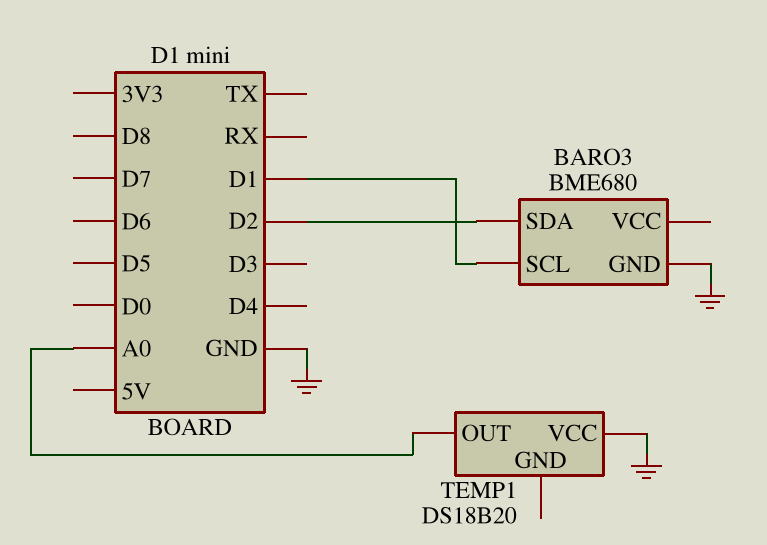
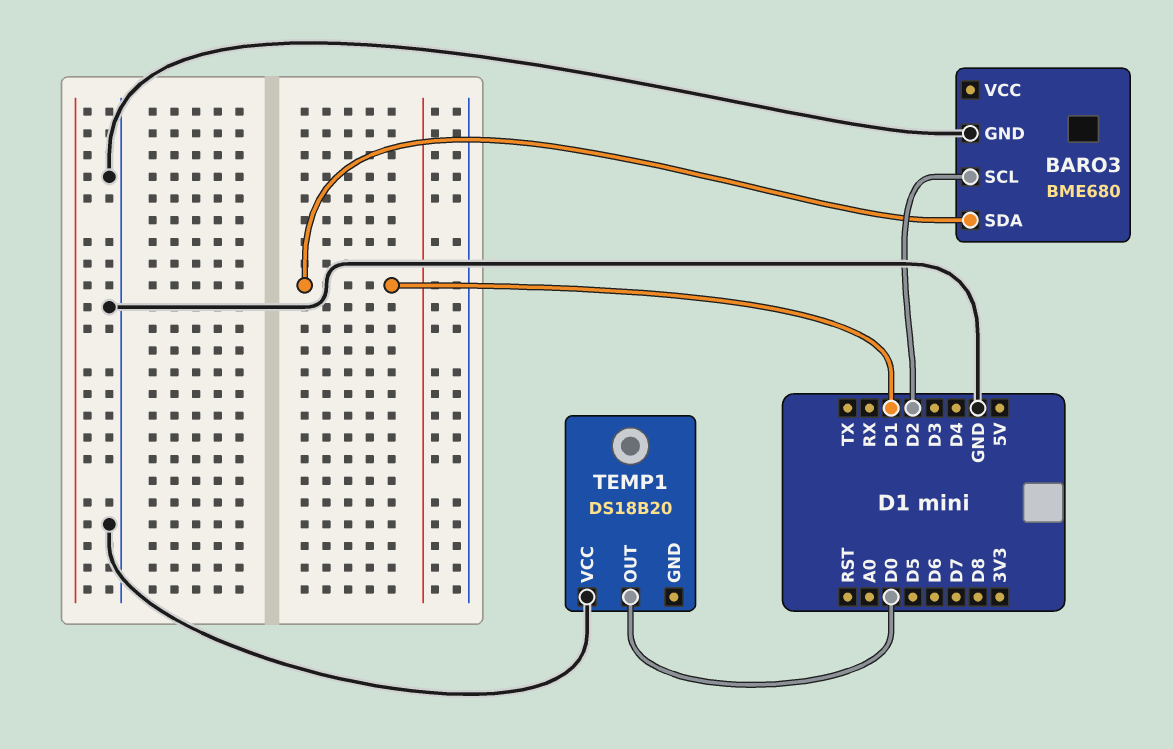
BARO3 pin SCL: D1 -> D2
BARO3 pin SDA: D2 -> D1
TEMP1 pin OUT: A0 -> D0

